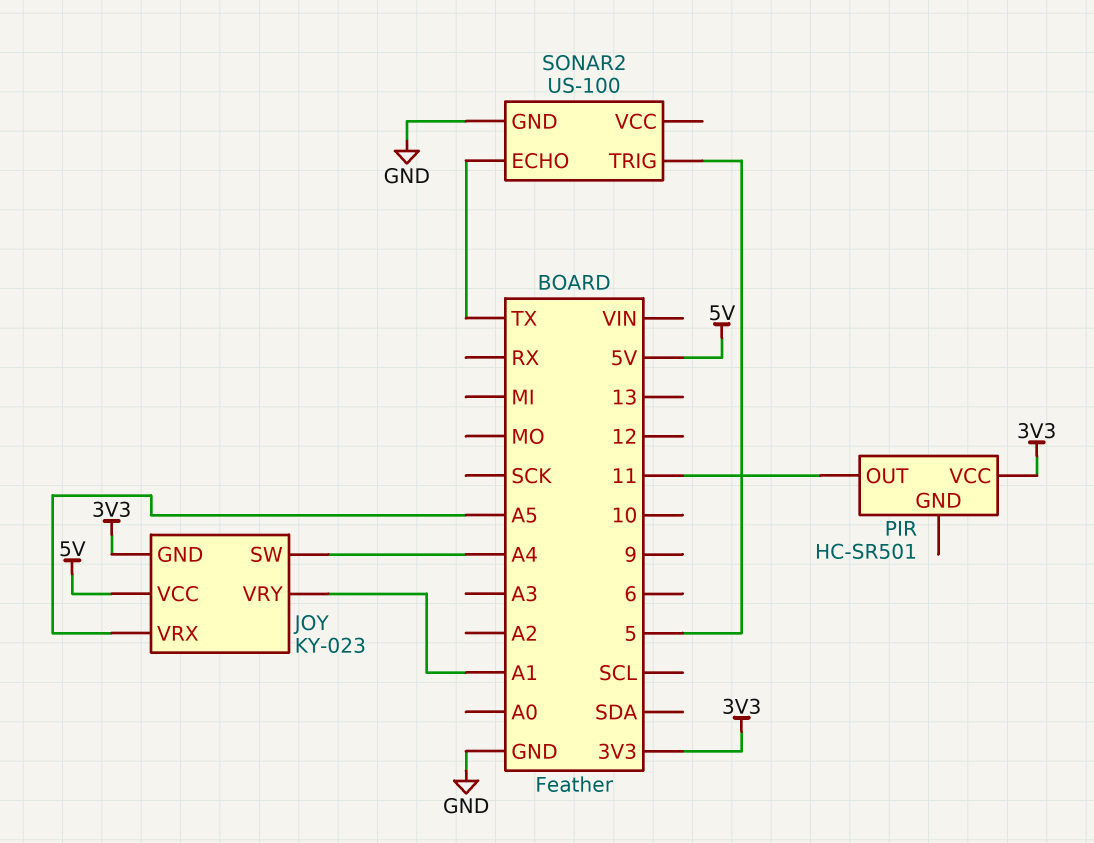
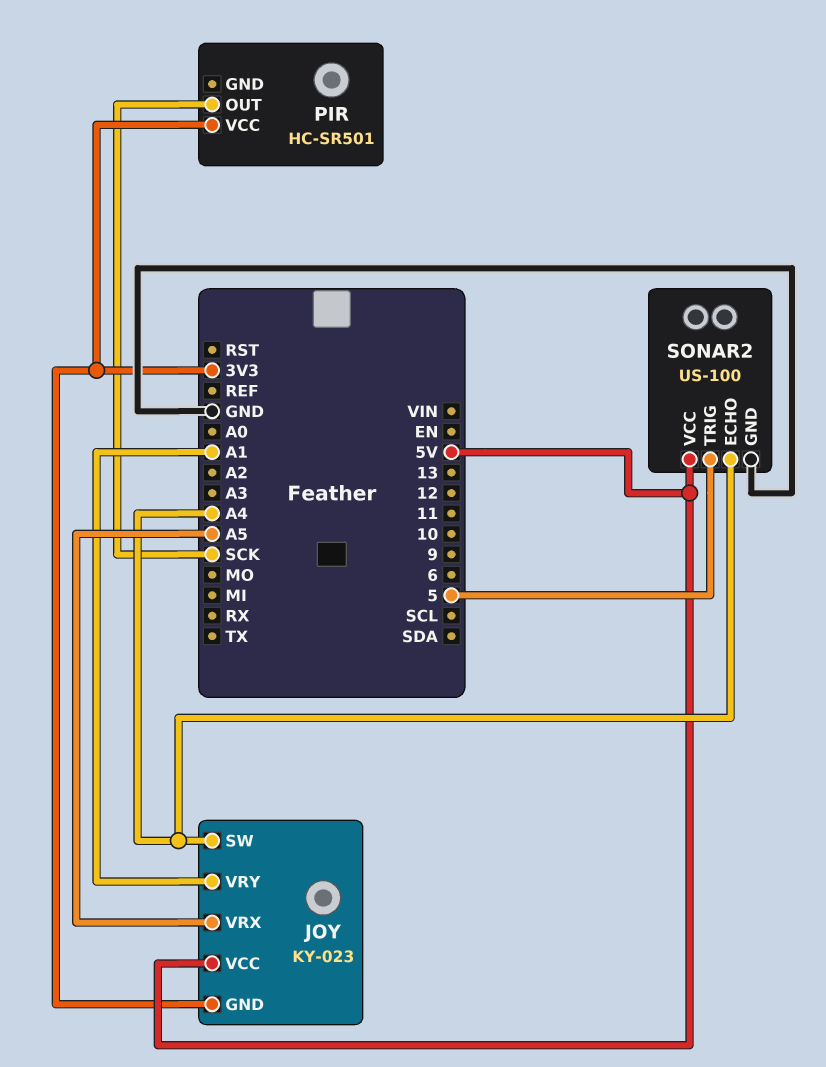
PIR pin OUT: 11 -> SCK
SONAR2 pin ECHO: TX -> A4
SONAR2 pin VCC: none -> 5V

